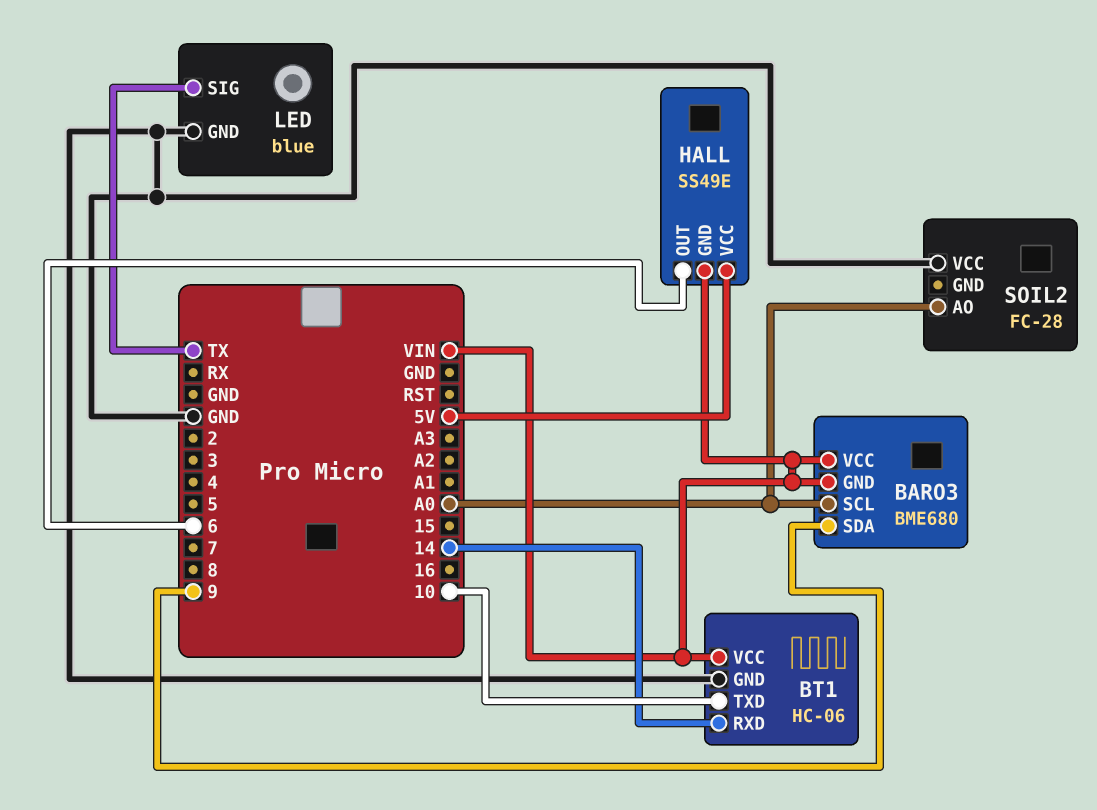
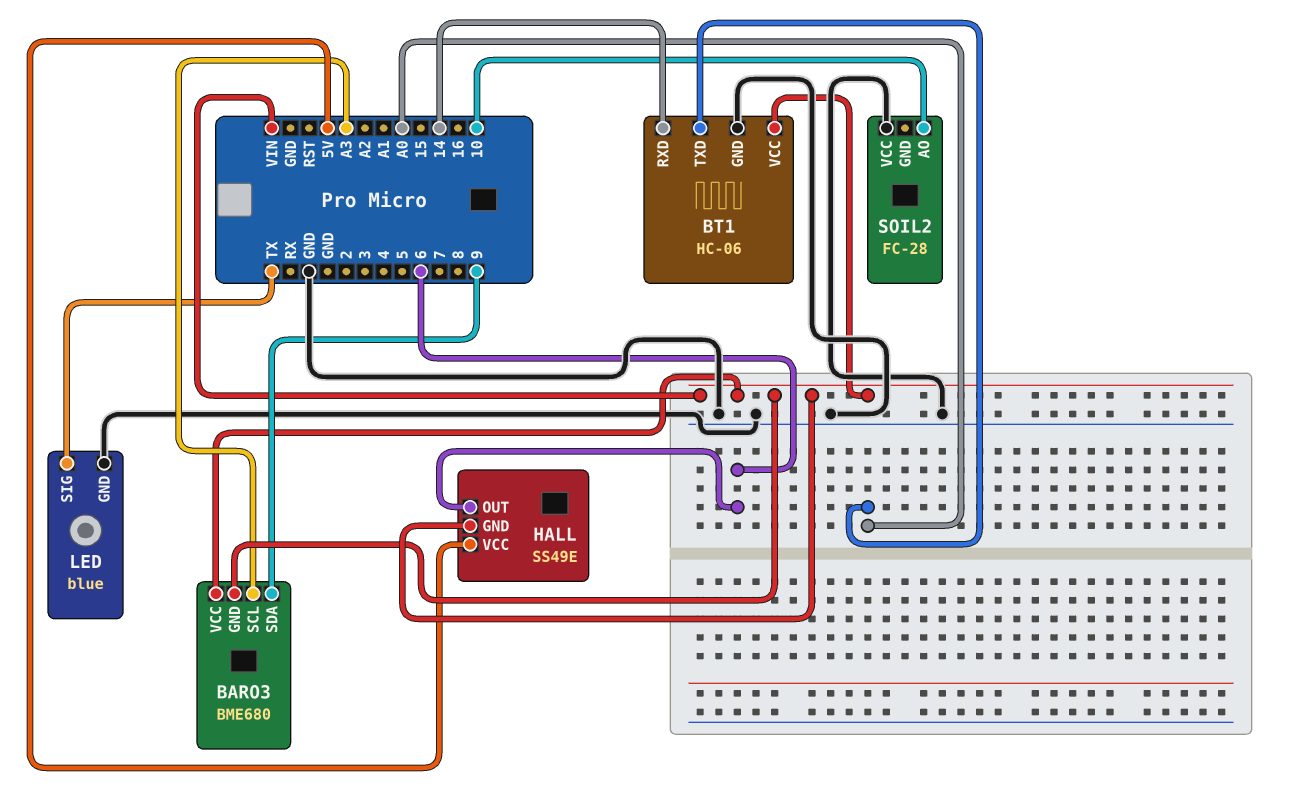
BARO3 pin SCL: A0 -> A3
BT1 pin TXD: 10 -> A0
SOIL2 pin AO: A0 -> 10

